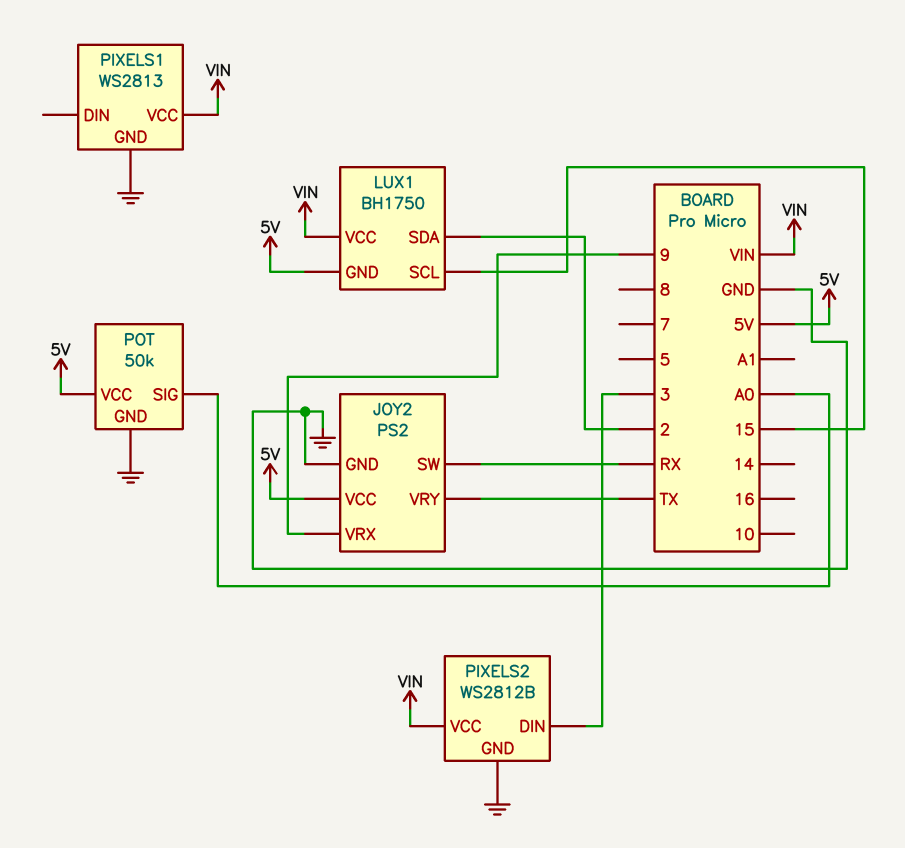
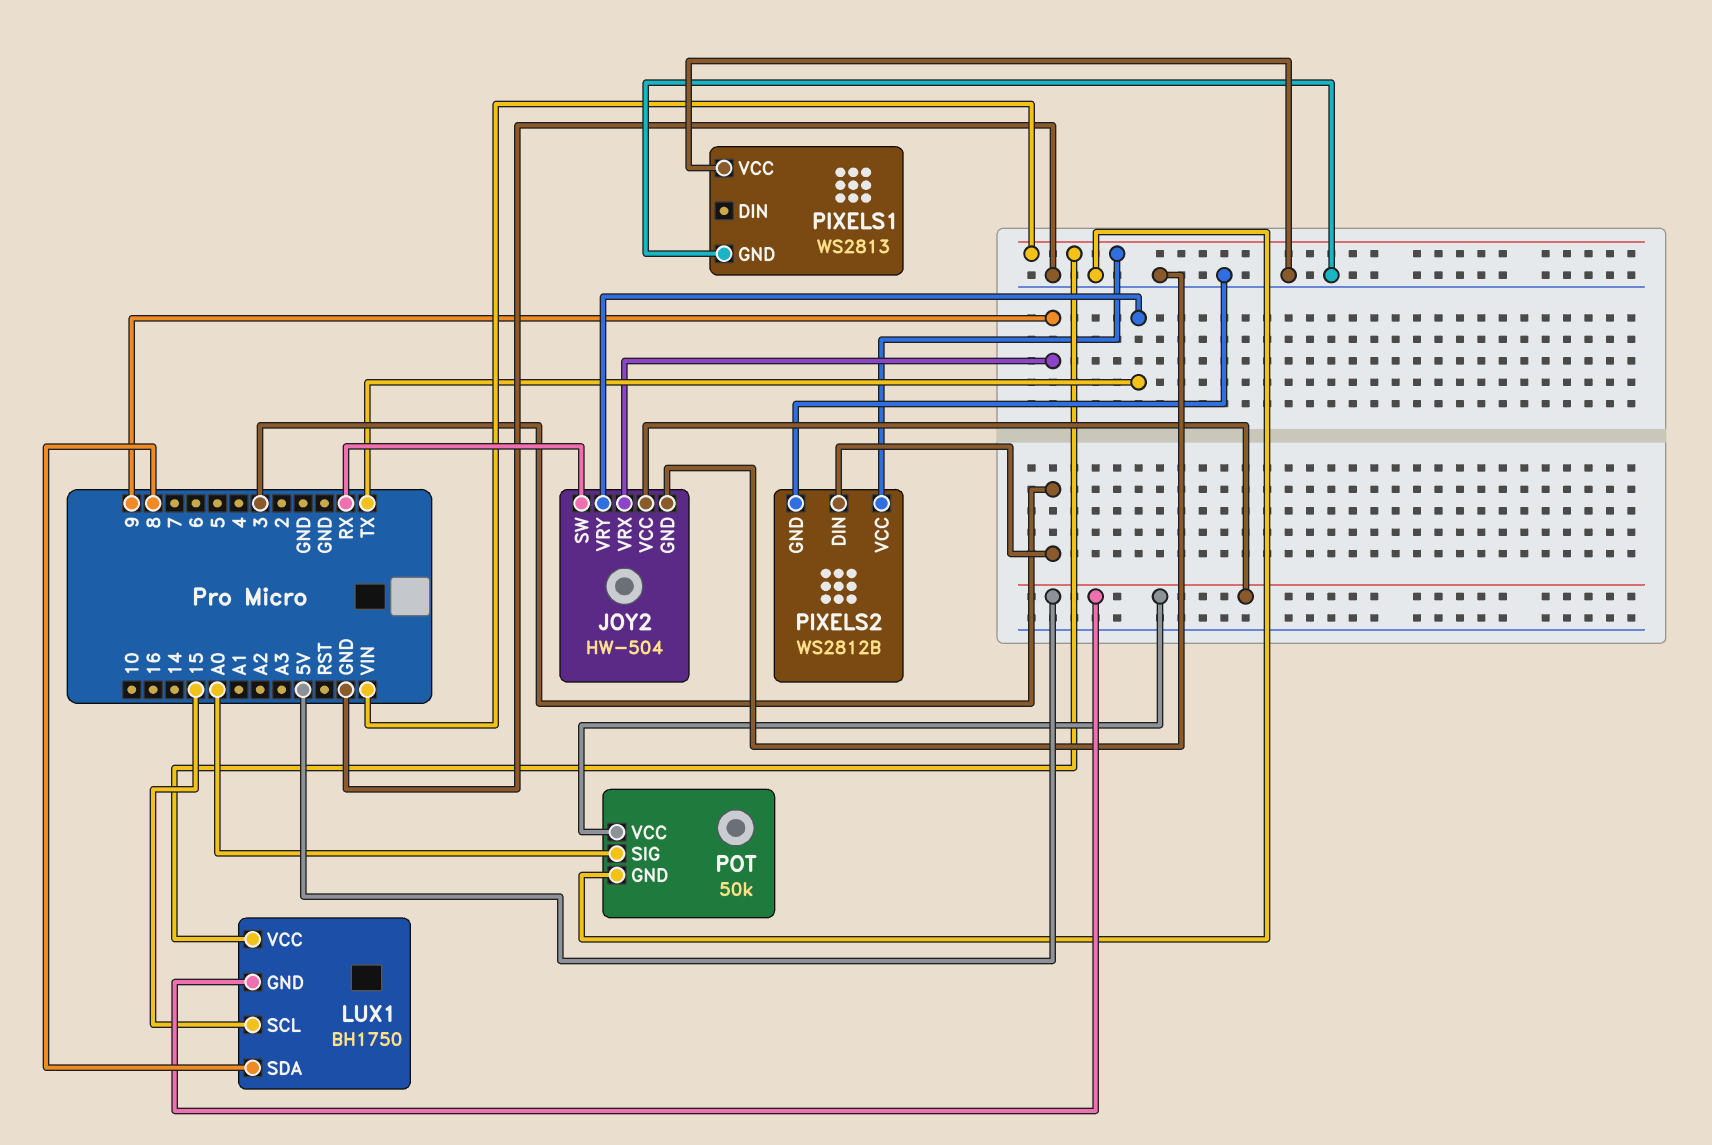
JOY2: PS2 -> HW-504
LUX1 pin SDA: 2 -> 8
PIXELS1 pin VCC: VIN -> GND

